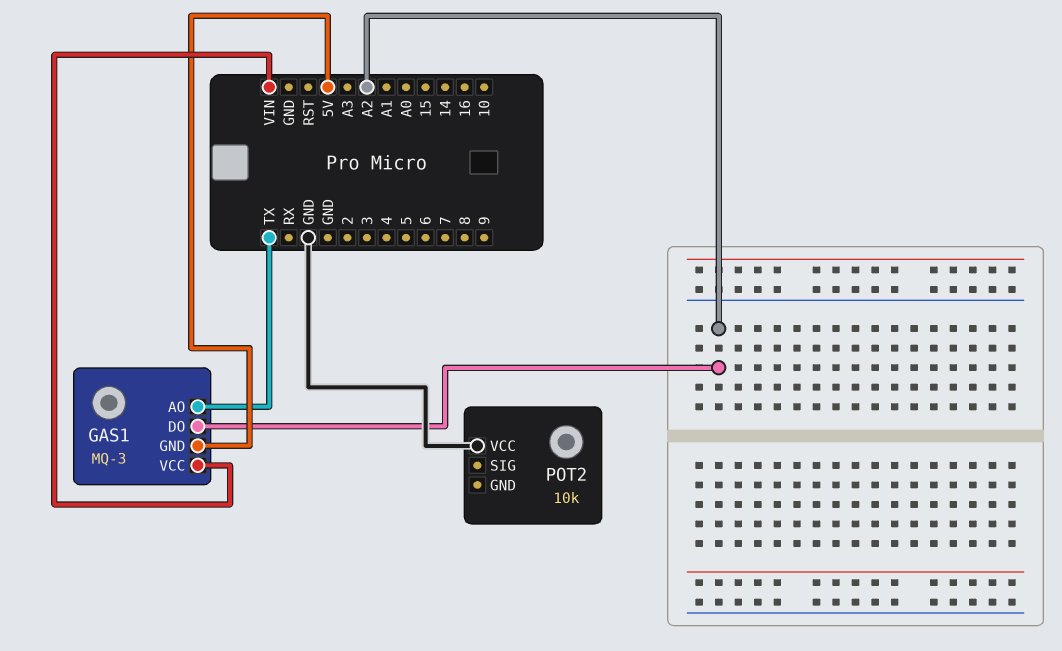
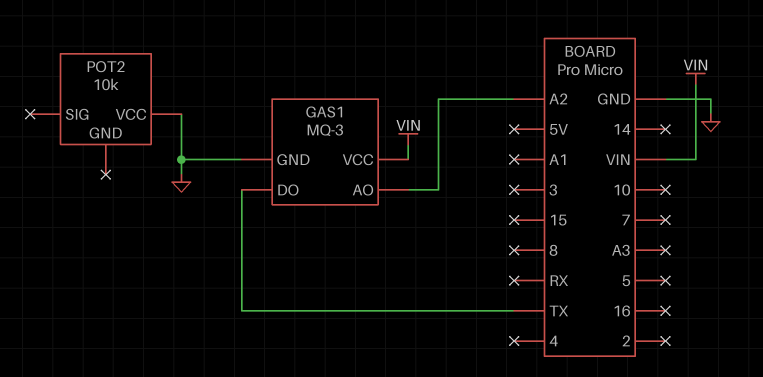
GAS1 pin AO: TX -> A2
GAS1 pin DO: A2 -> TX
GAS1 pin GND: 5V -> GND

